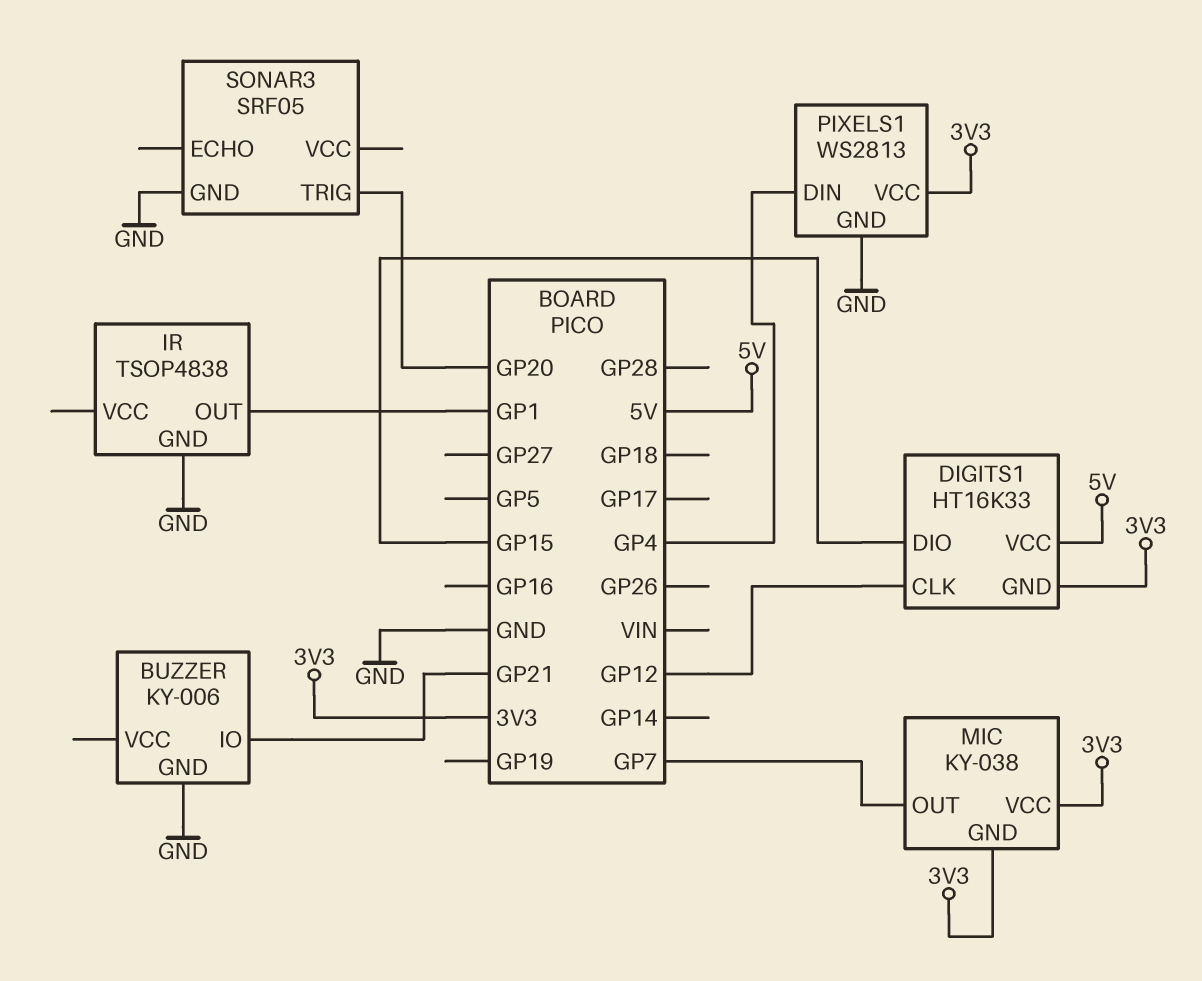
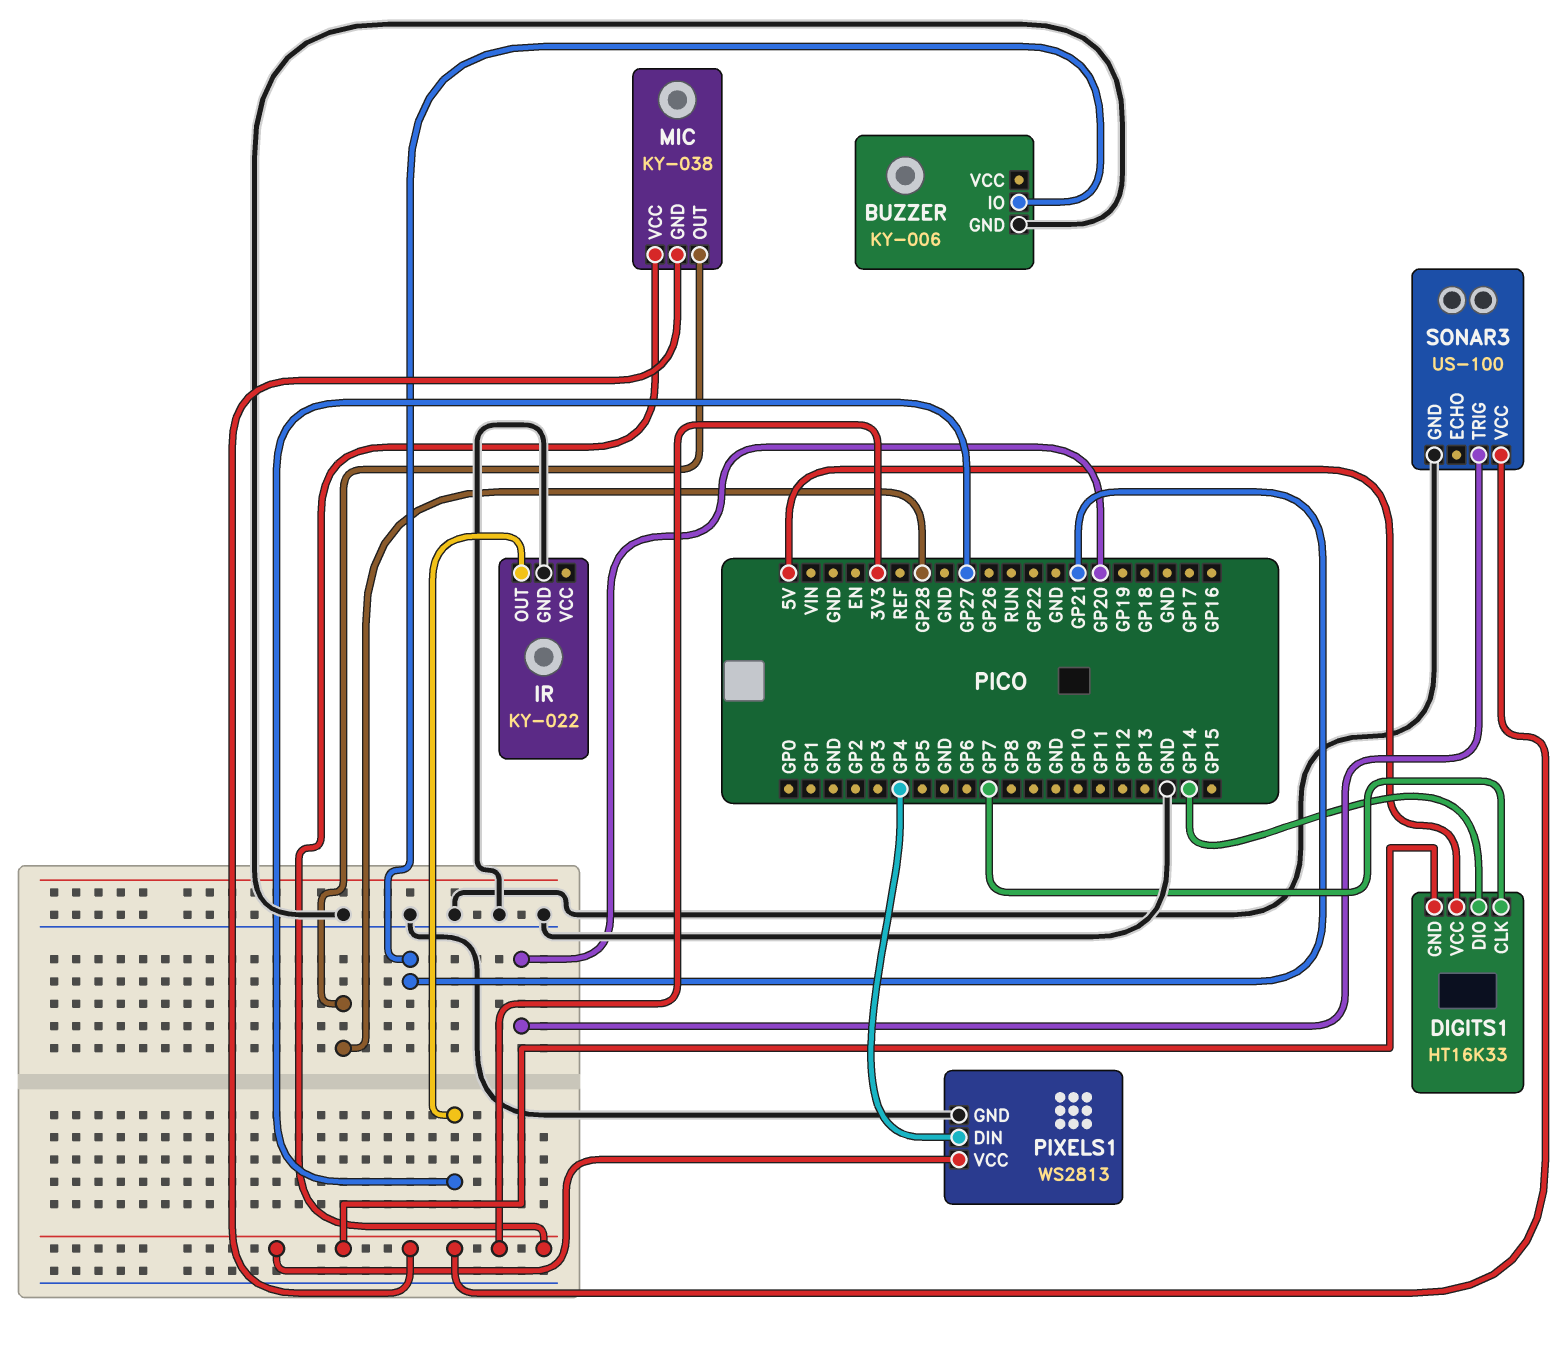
DIGITS1 pin CLK: GP12 -> GP7
DIGITS1 pin DIO: GP15 -> GP14
IR: TSOP4838 -> KY-022
IR pin OUT: GP1 -> GP27
MIC pin OUT: GP7 -> GP28
SONAR3: SRF05 -> US-100
SONAR3 pin VCC: none -> 3V3

